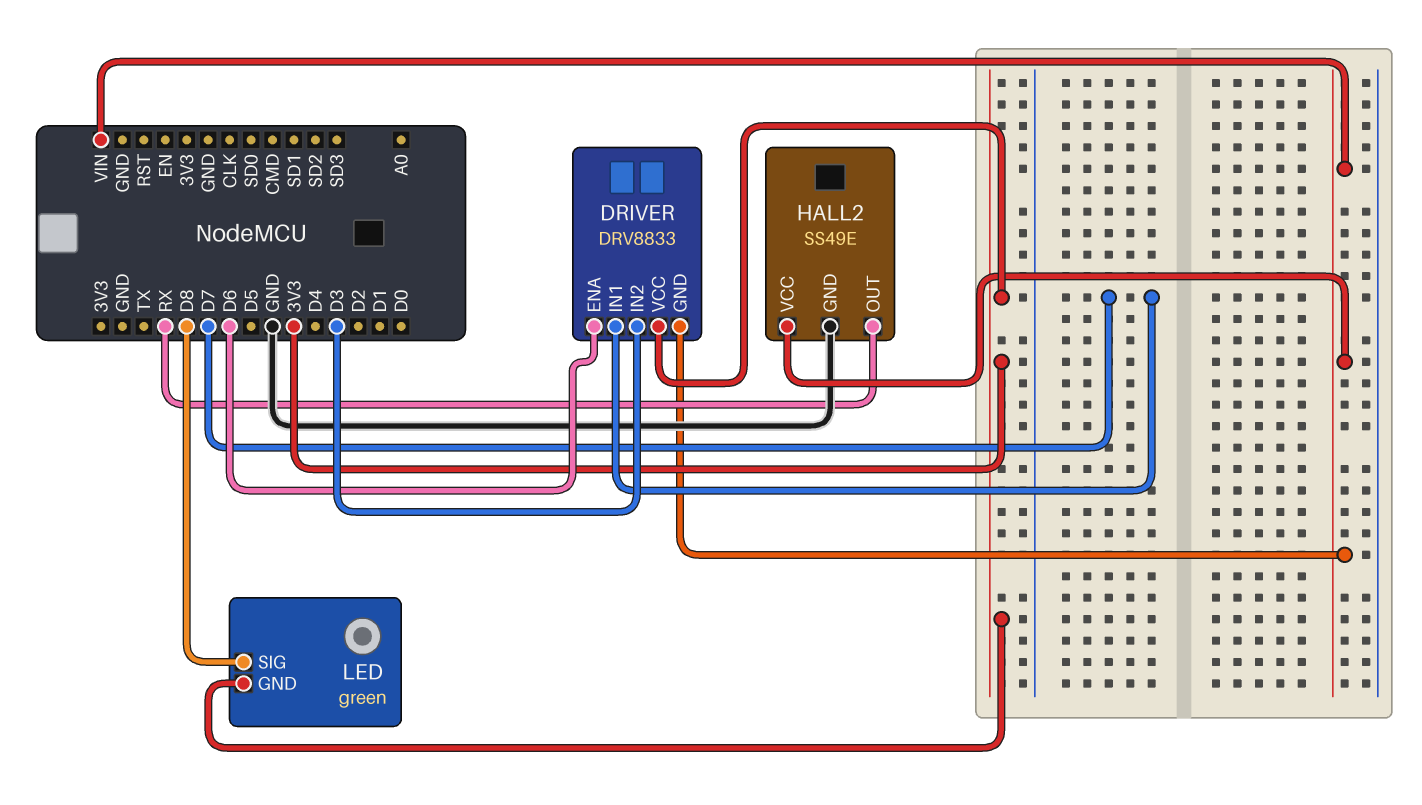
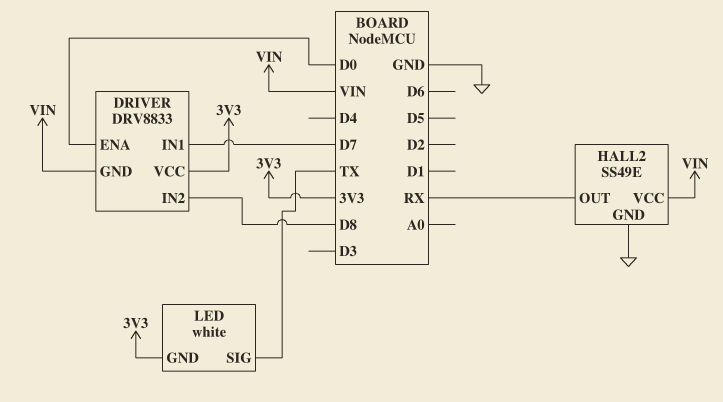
DRIVER pin ENA: D6 -> D0
DRIVER pin IN2: D3 -> D8
LED: green -> white
LED pin SIG: D8 -> TX

